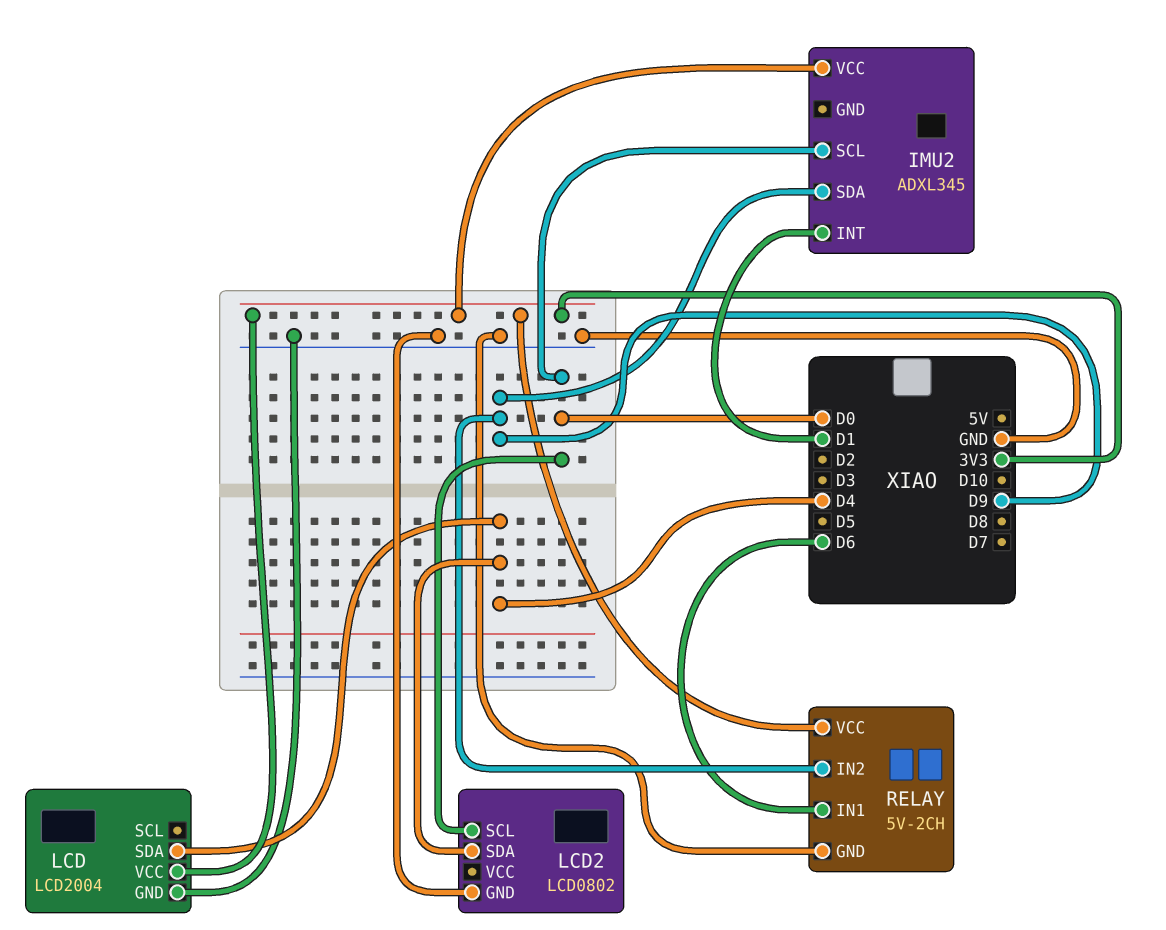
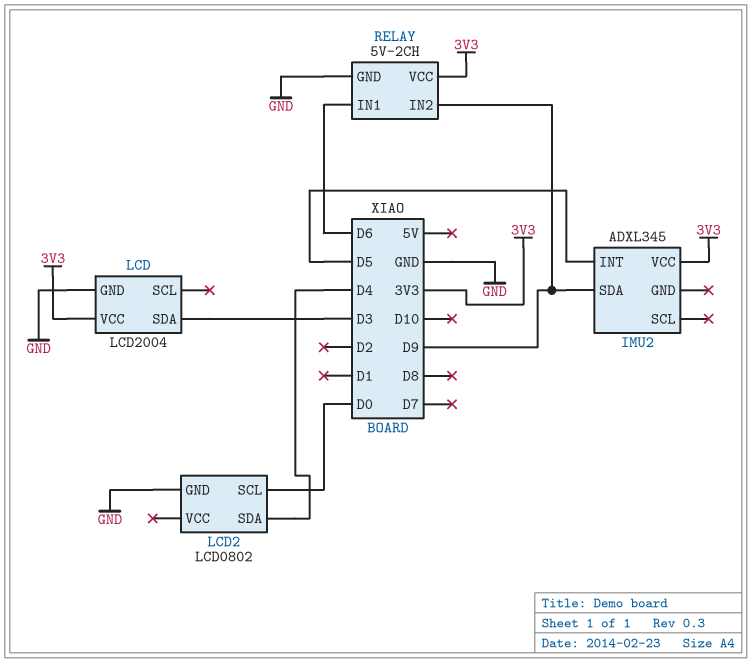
IMU2 pin INT: D1 -> D5
IMU2 pin SCL: D0 -> none
LCD pin SDA: D4 -> D3

